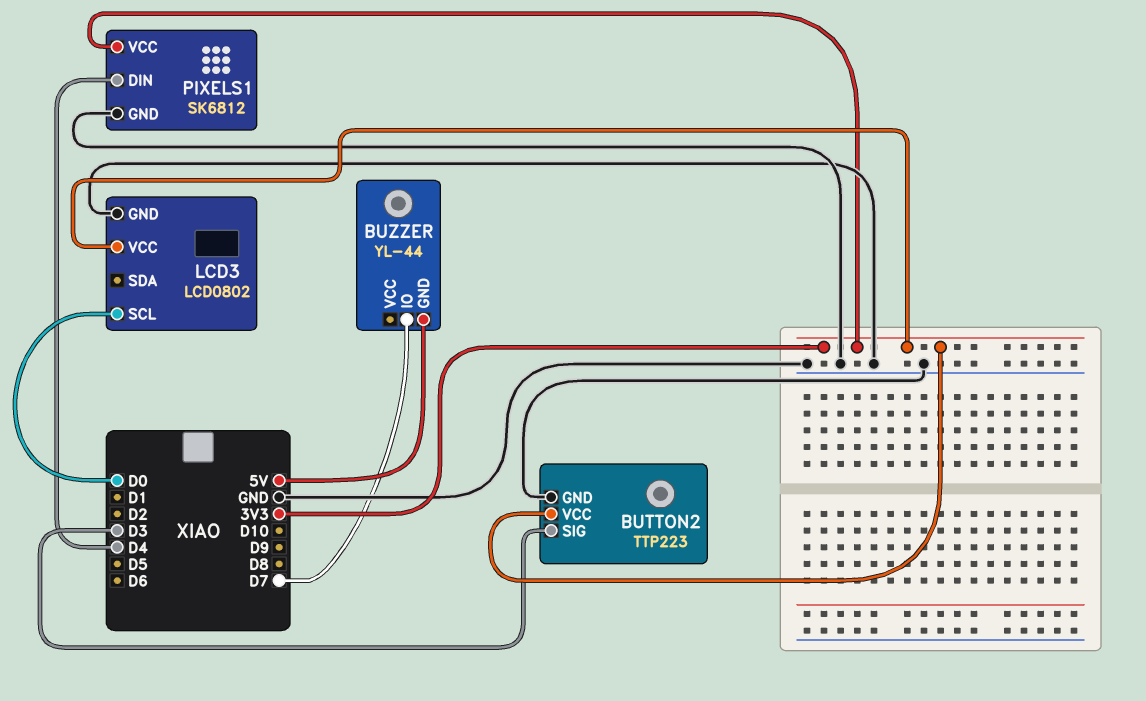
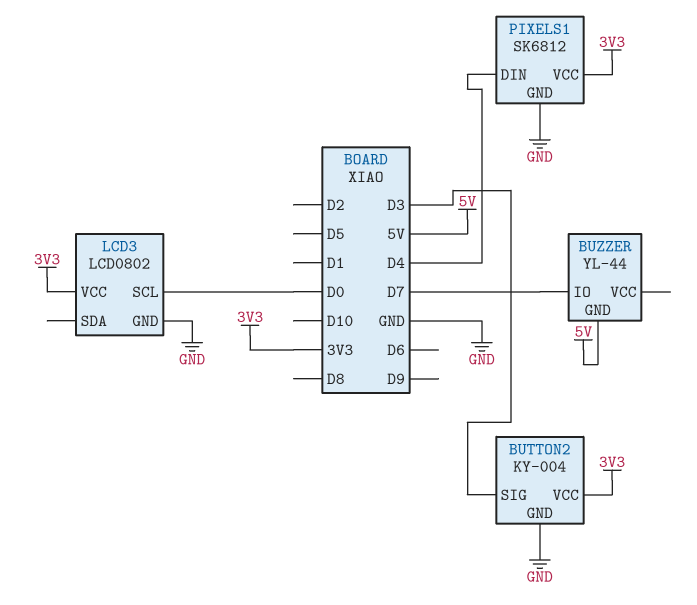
BUTTON2: TTP223 -> KY-004

